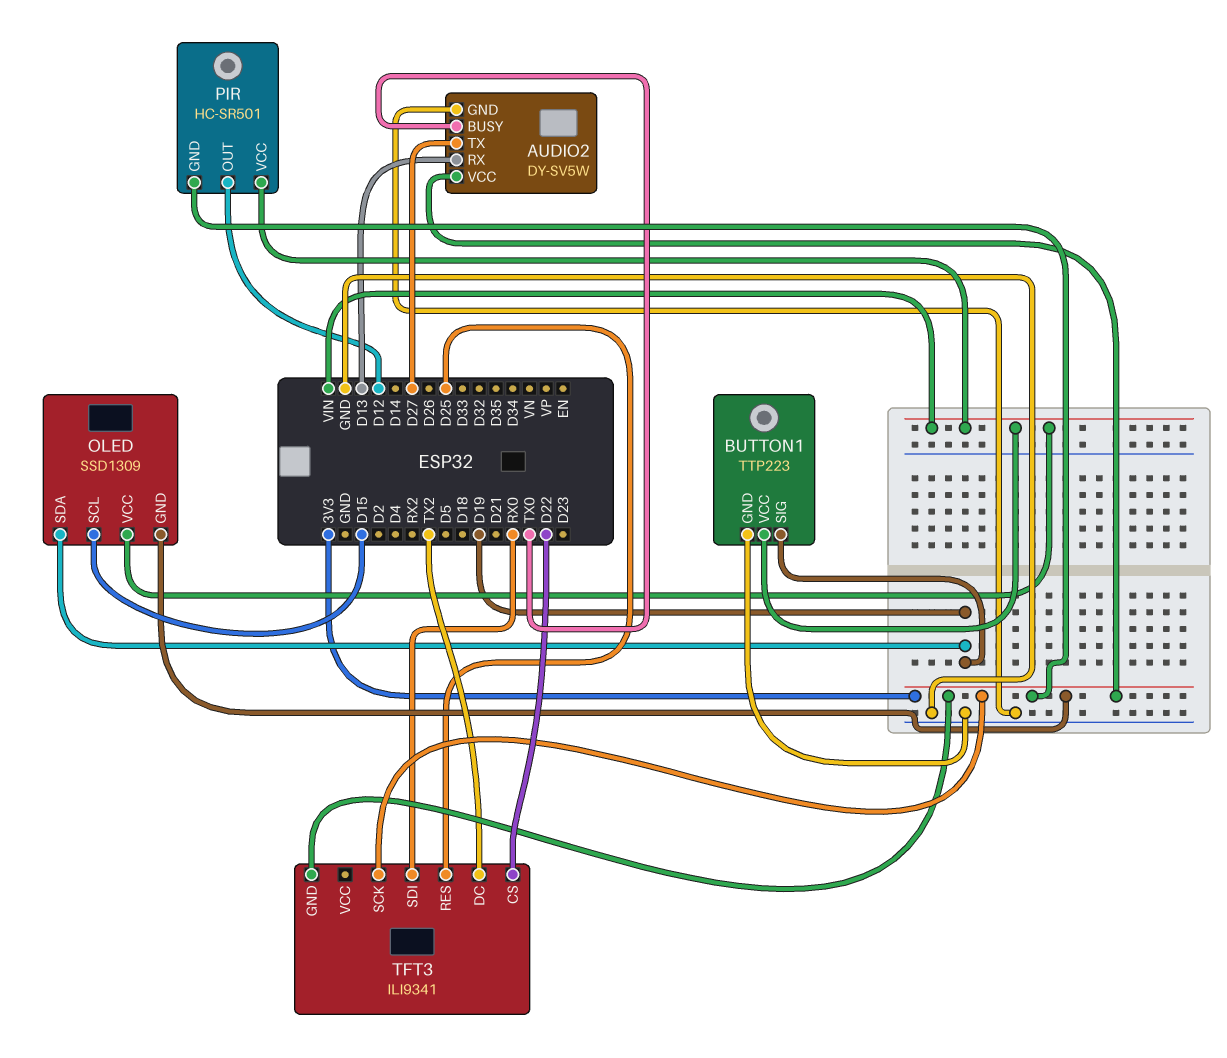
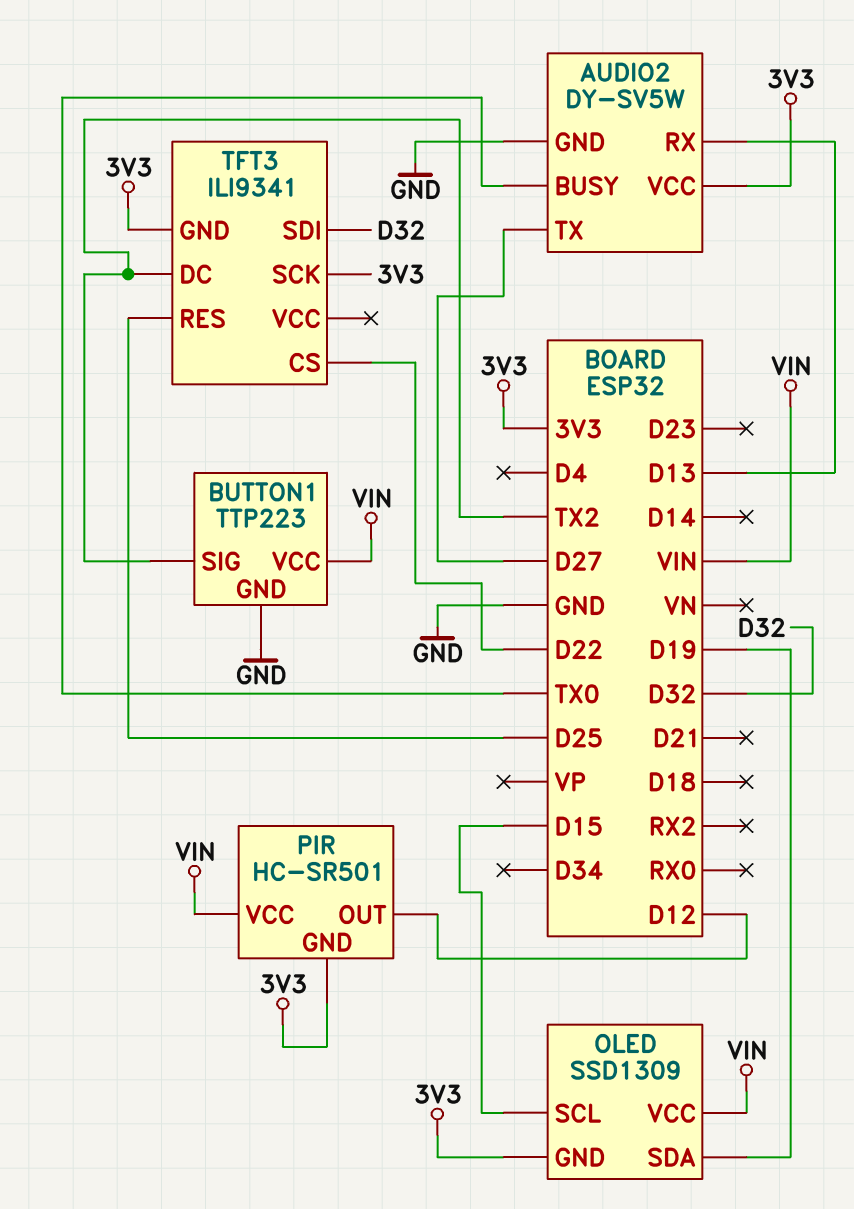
BUTTON1 pin SIG: D19 -> TX2
TFT3 pin SDI: RX0 -> D32

